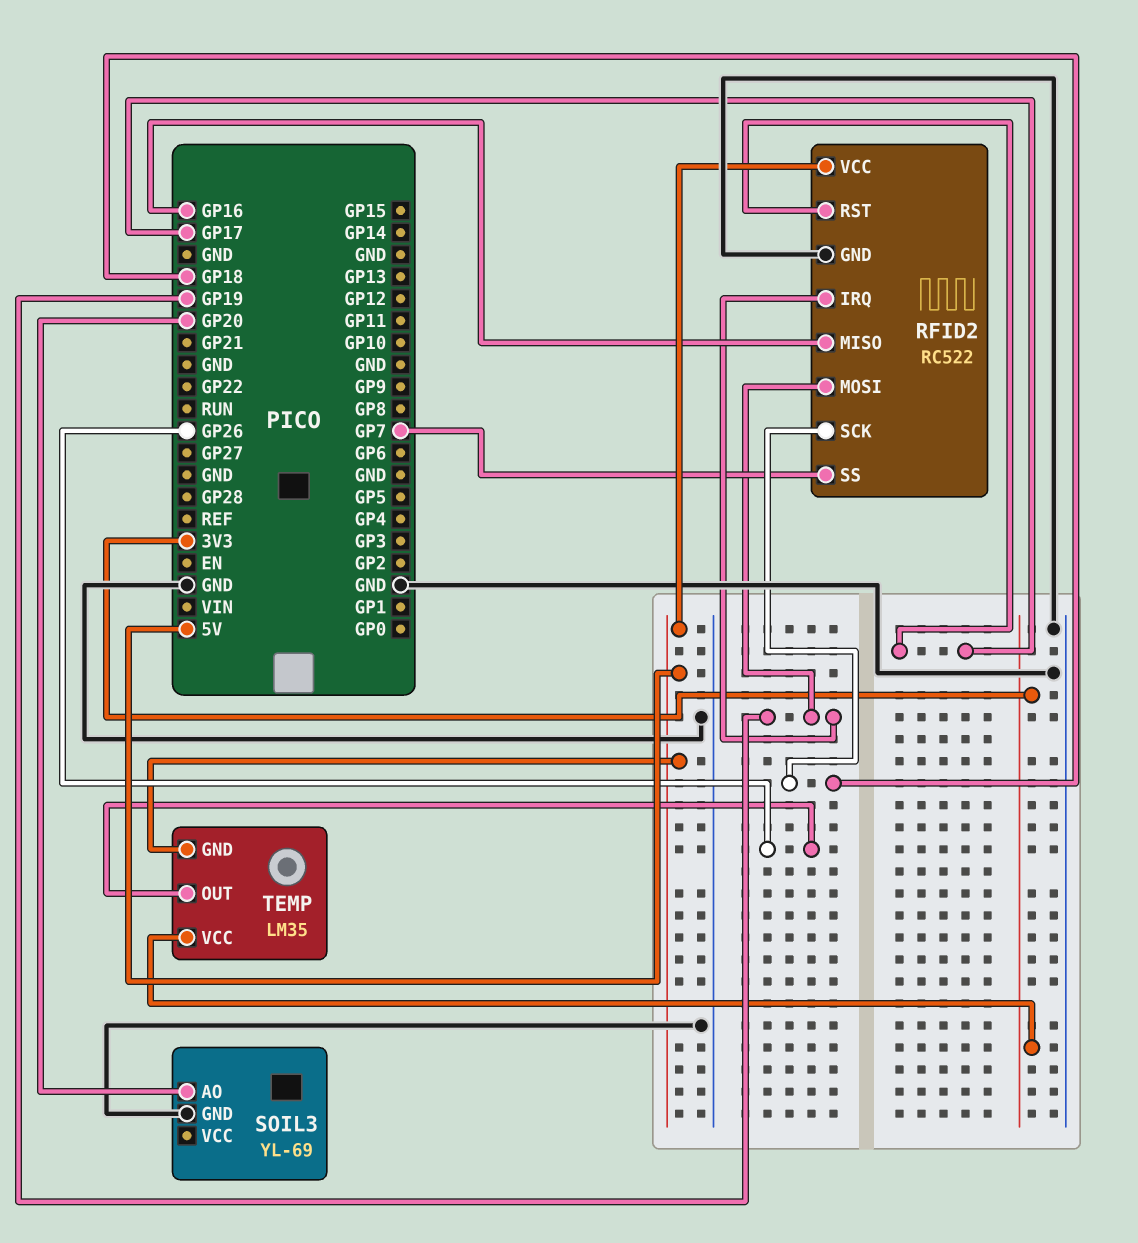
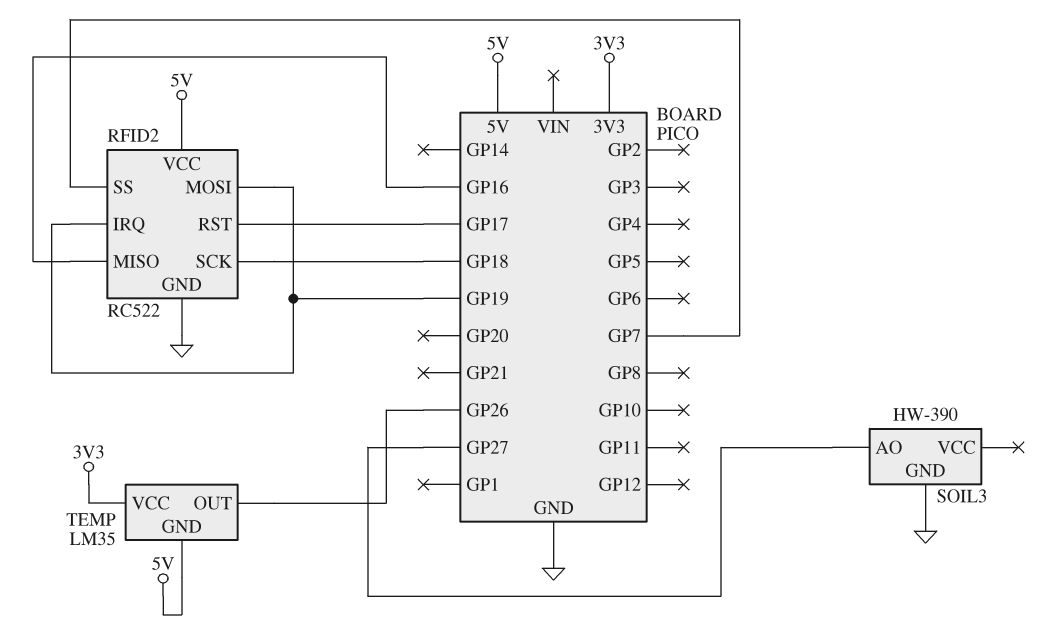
SOIL3: YL-69 -> HW-390
SOIL3 pin AO: GP20 -> GP27

